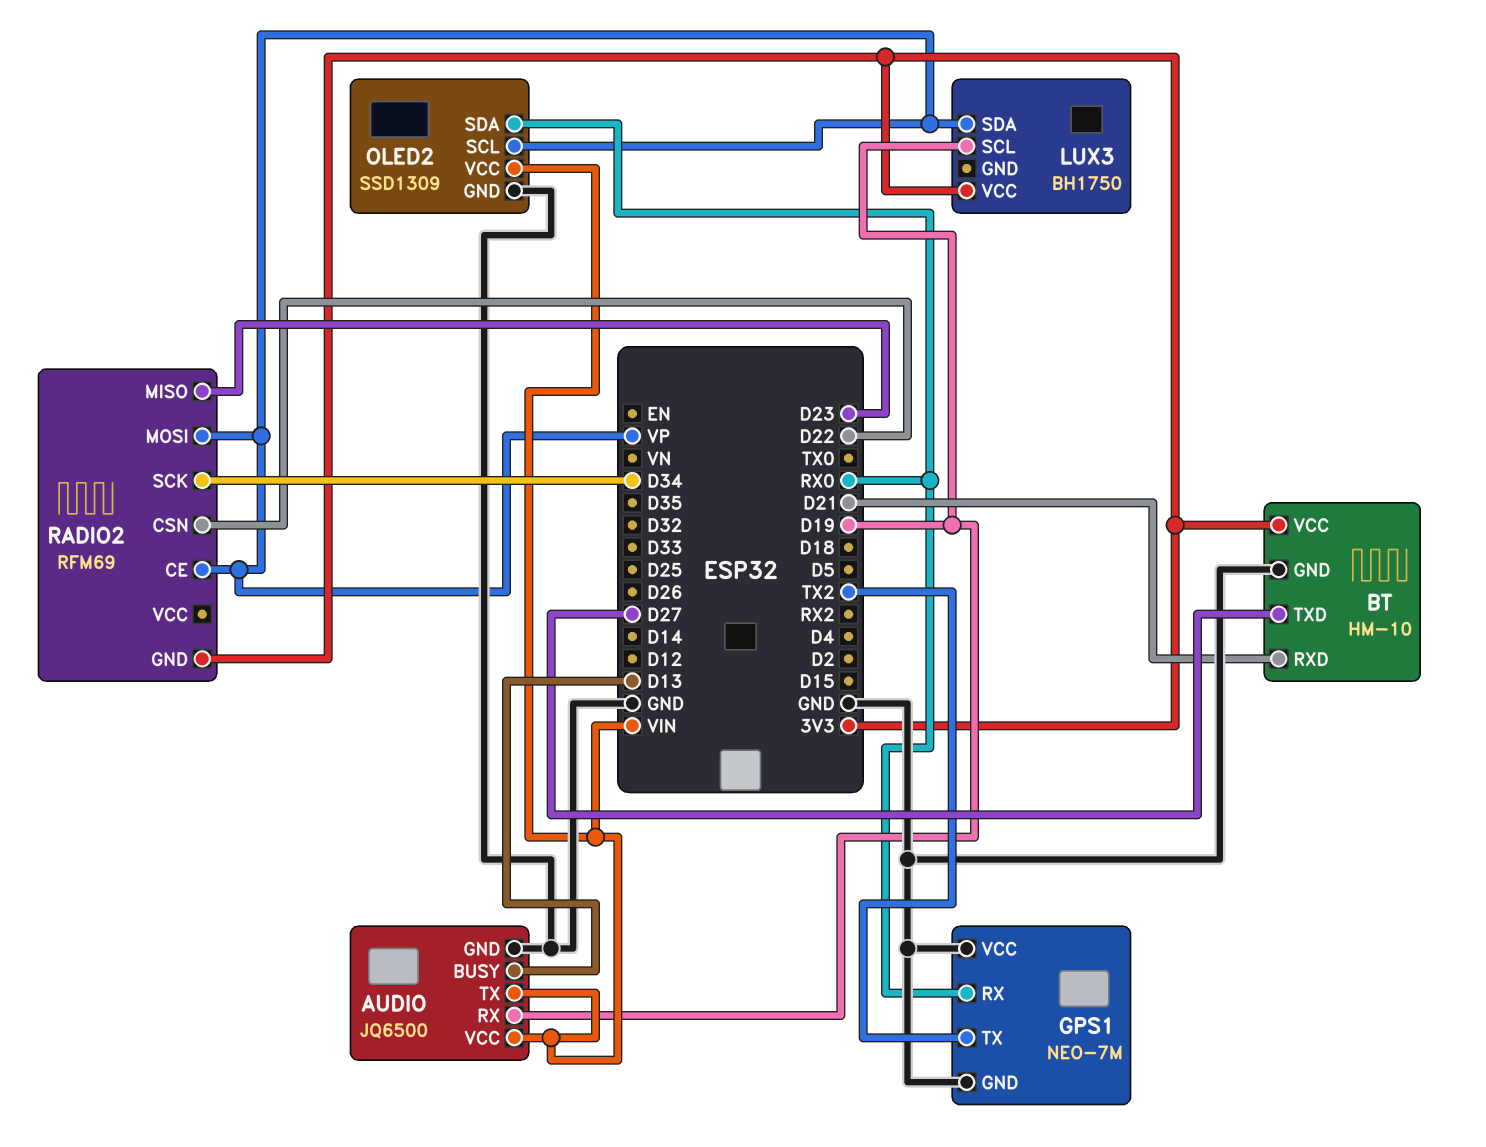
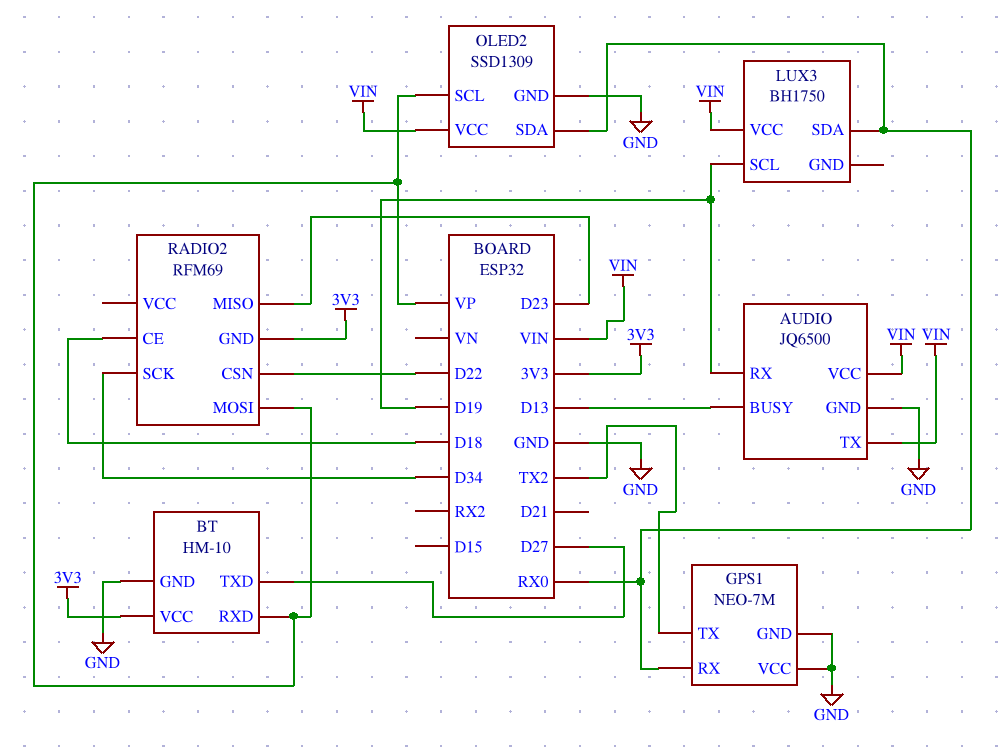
BT pin RXD: D21 -> VP
LUX3 pin SDA: VP -> RX0
LUX3 pin VCC: 3V3 -> VIN
RADIO2 pin CE: VP -> D18

